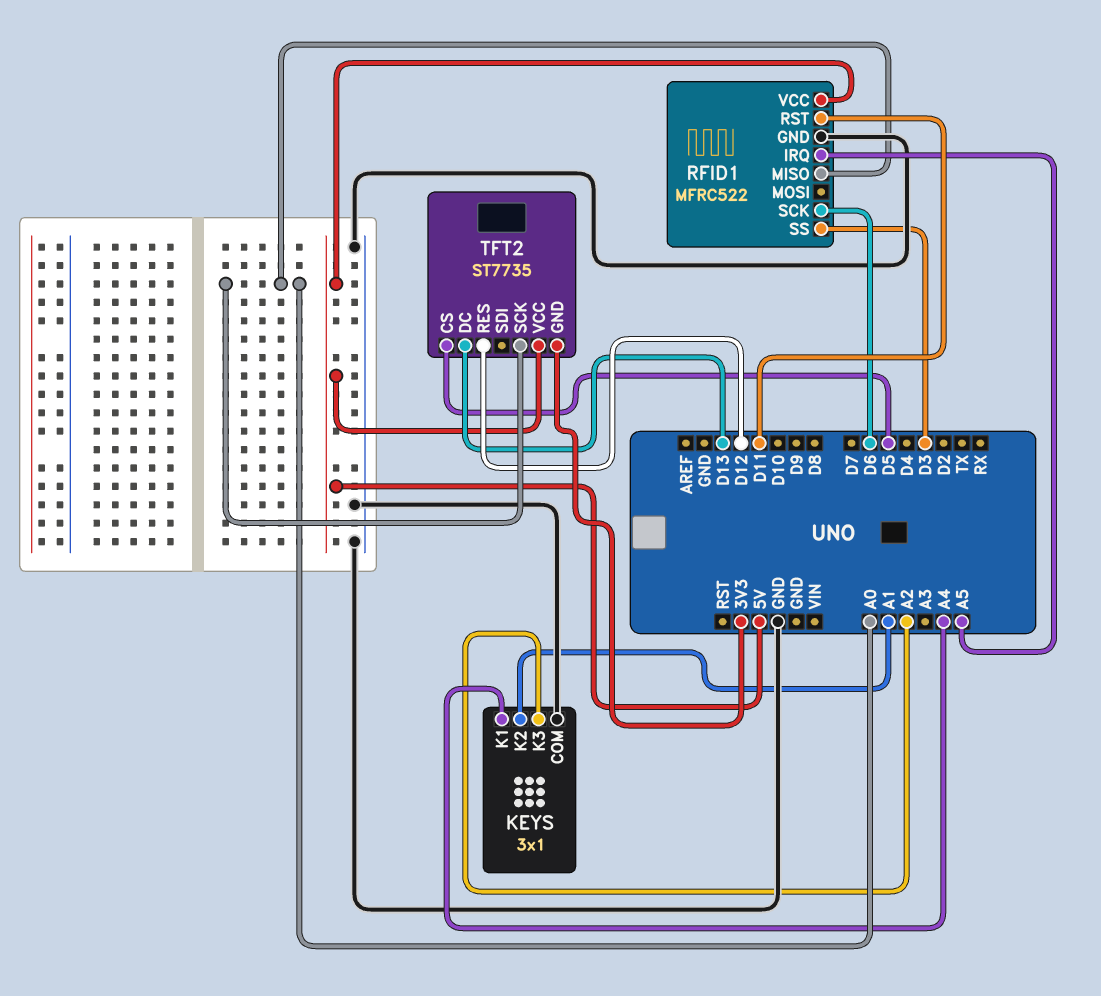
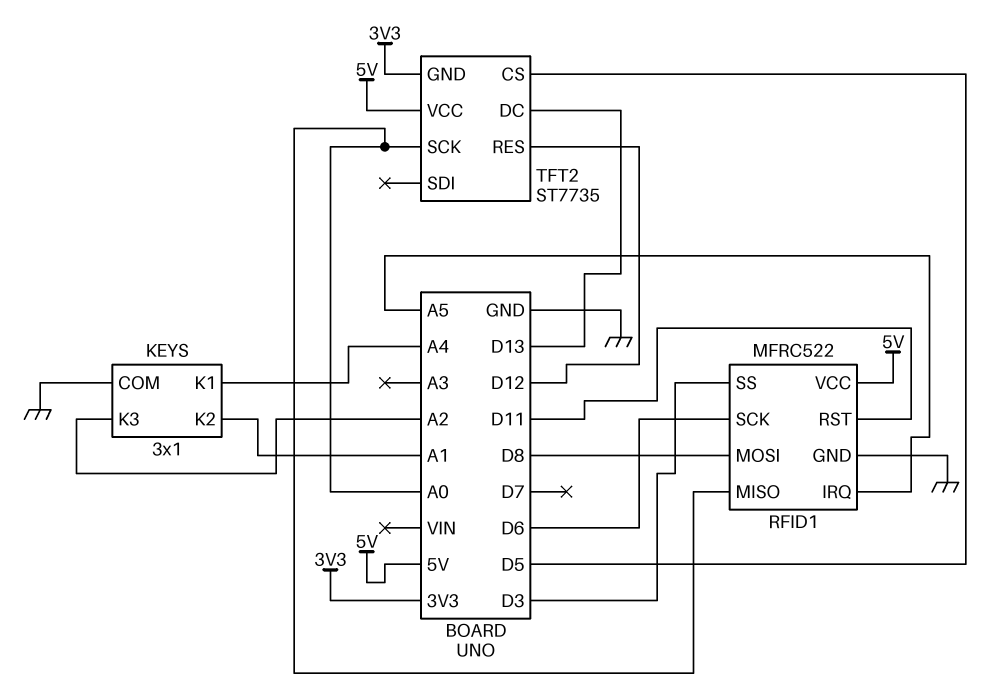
RFID1 pin MOSI: none -> D8

